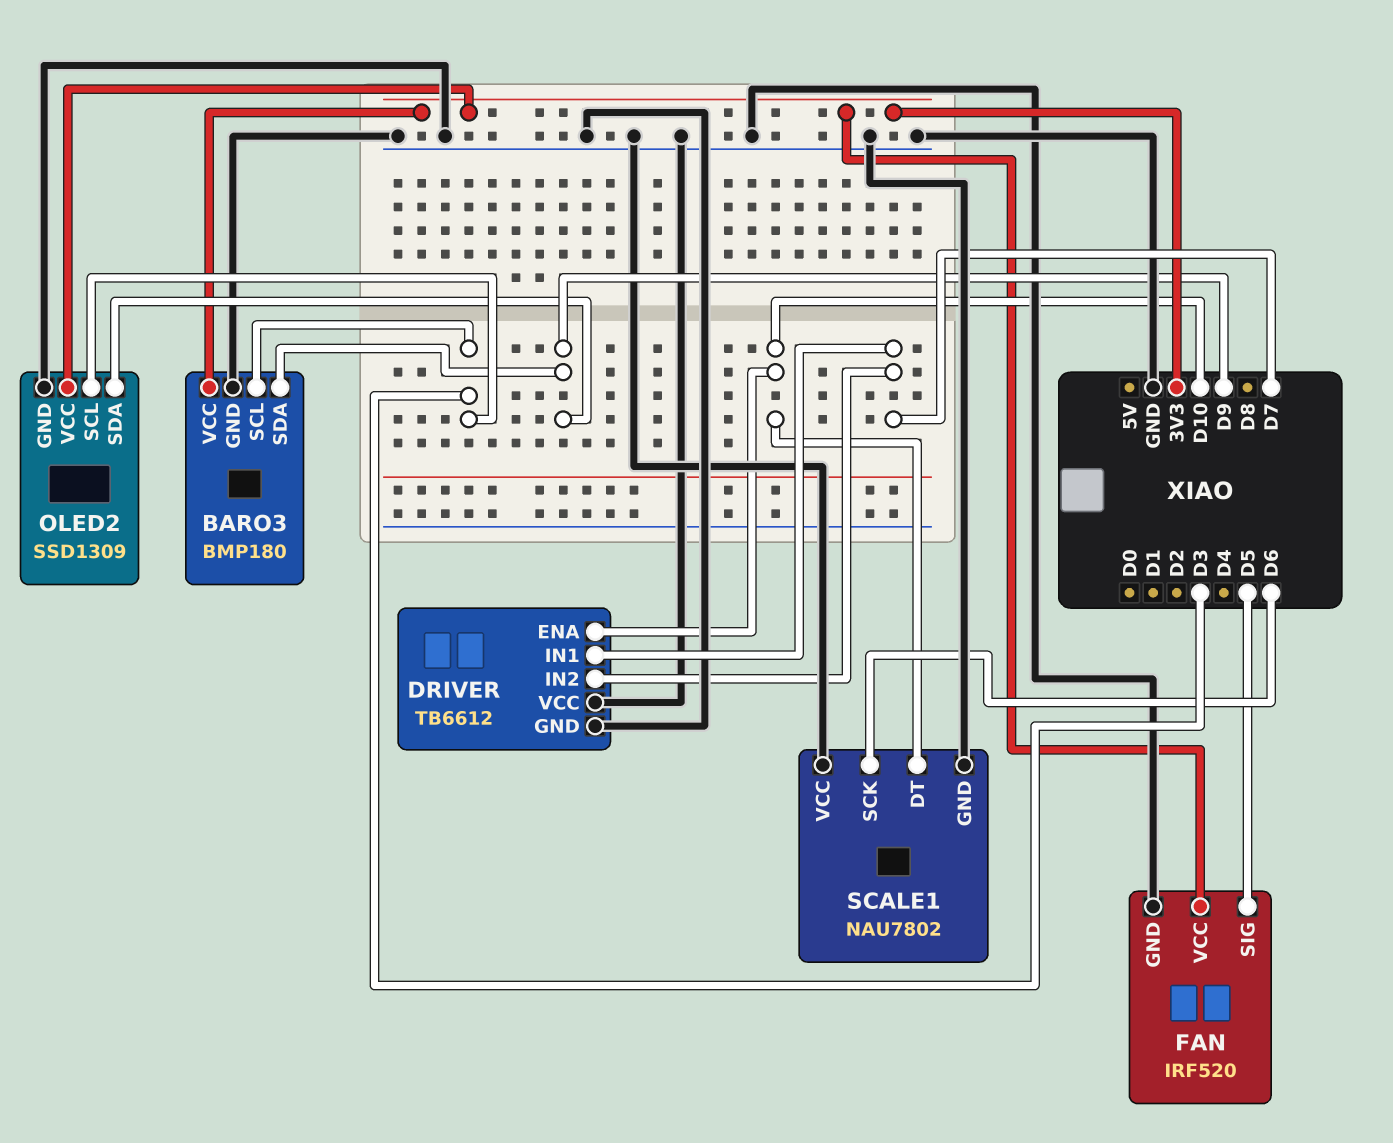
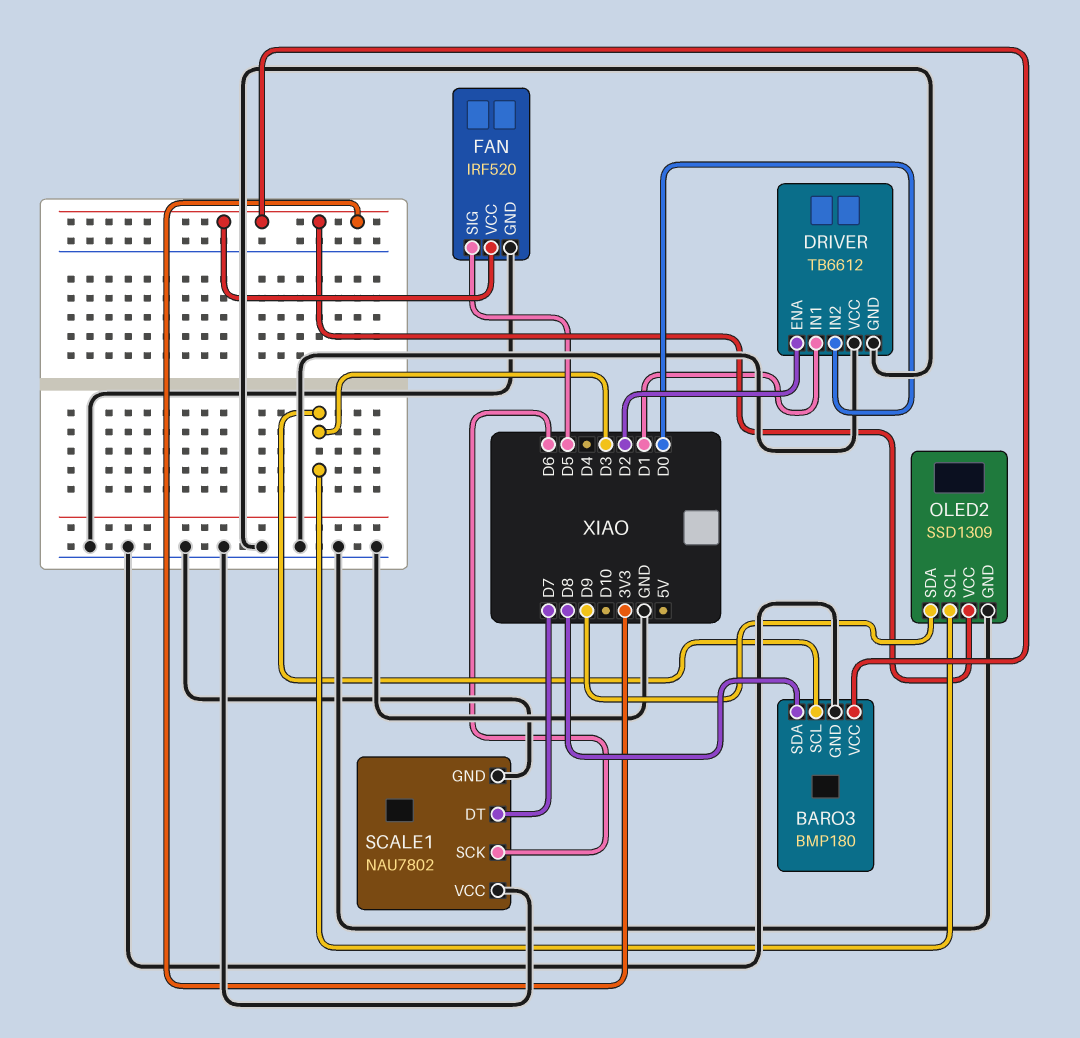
BARO3 pin SDA: D9 -> D8
DRIVER pin ENA: D10 -> D2
DRIVER pin IN1: D7 -> D1
DRIVER pin IN2: D7 -> D0
SCALE1 pin DT: D10 -> D7

